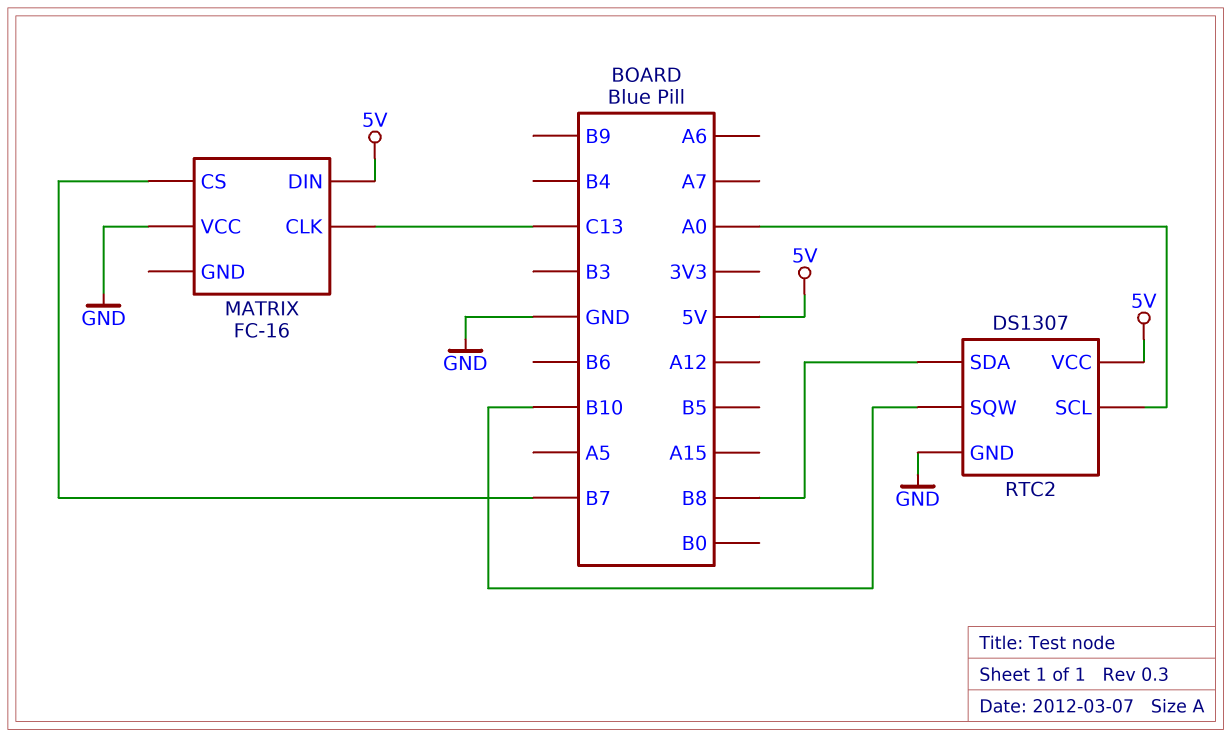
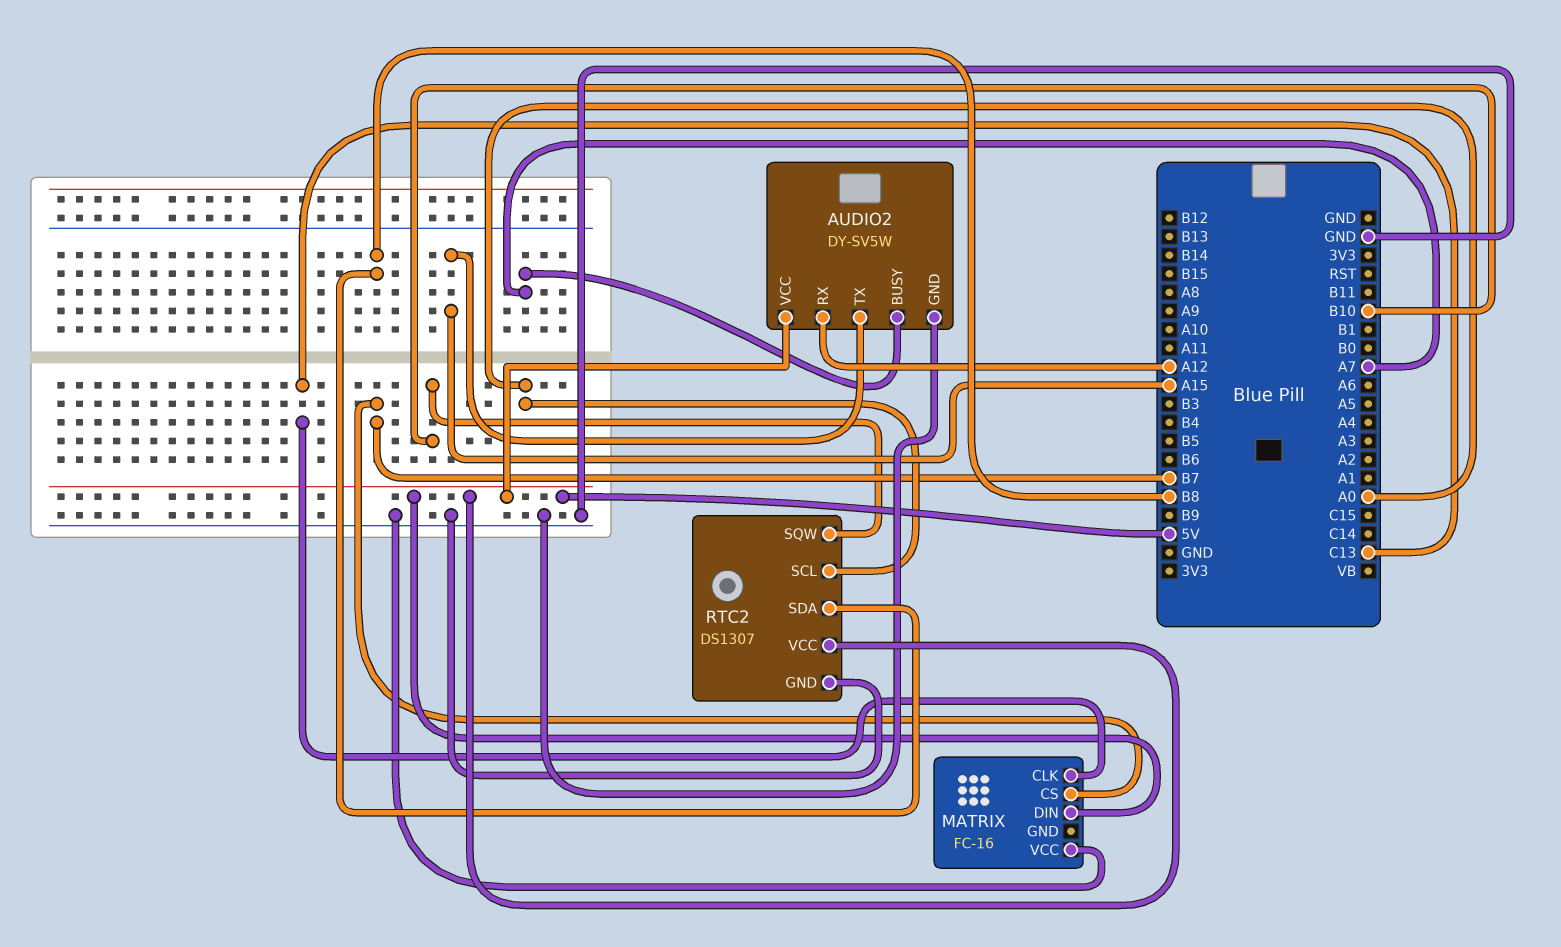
AUDIO2: none -> DY-SV5W
AUDIO2 pin BUSY: none -> A7
AUDIO2 pin GND: none -> GND
AUDIO2 pin RX: none -> A12
AUDIO2 pin TX: none -> A15
AUDIO2 pin VCC: none -> 5V

